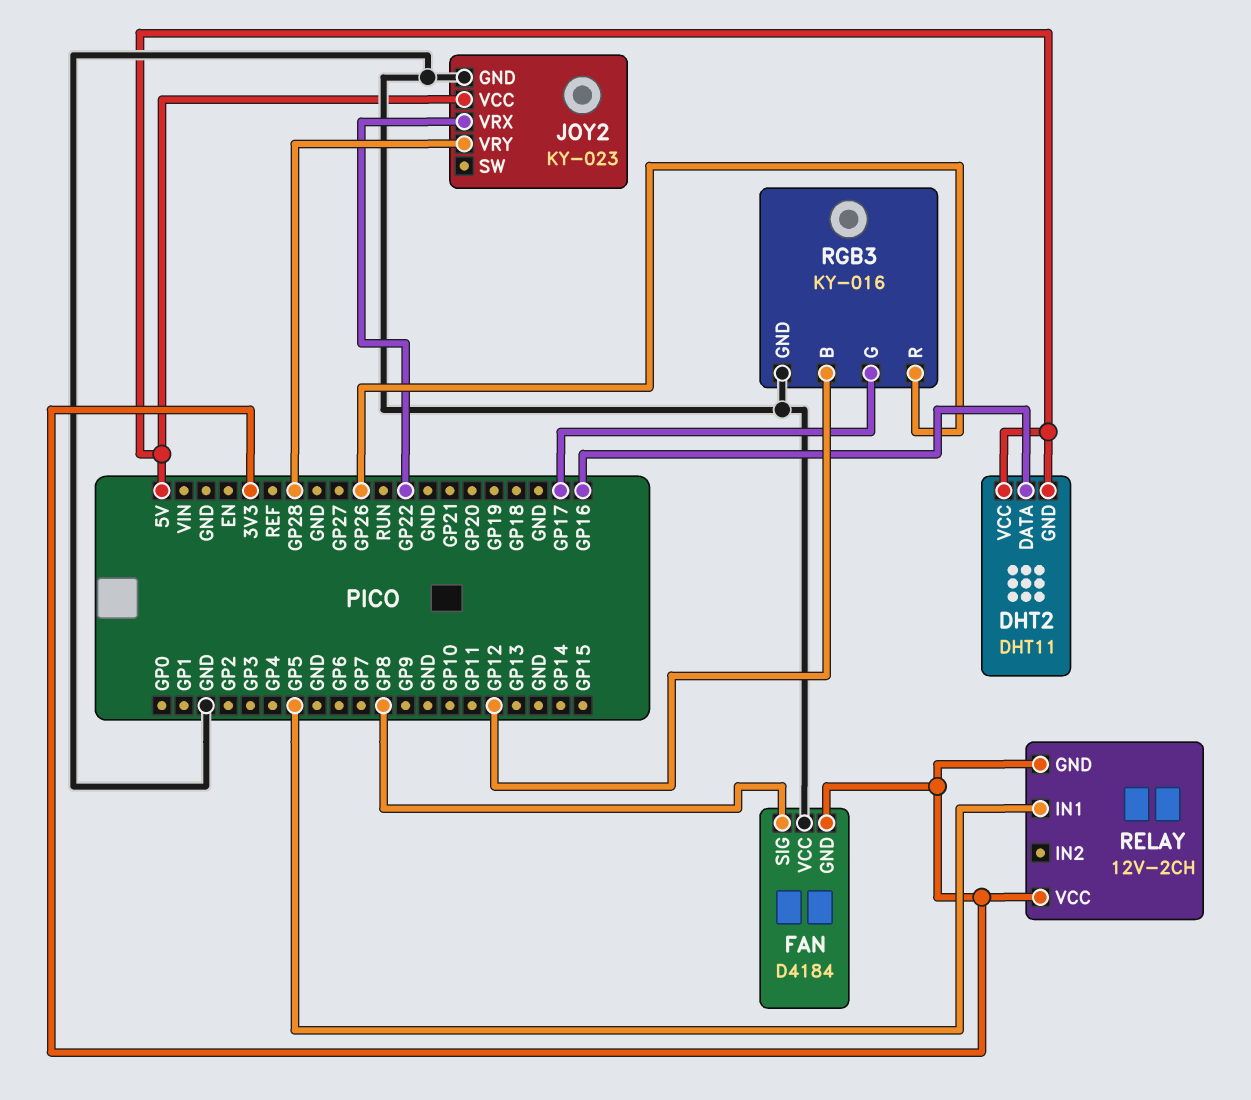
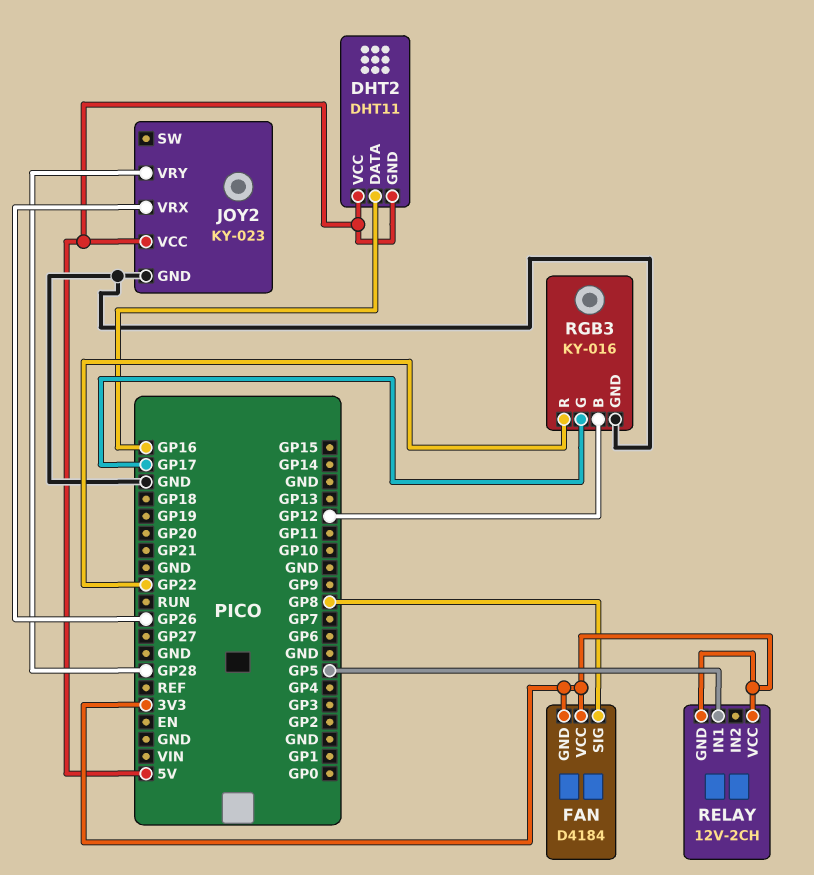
FAN pin VCC: GND -> 3V3
JOY2 pin VRX: GP22 -> GP26
RGB3 pin R: GP26 -> GP22

